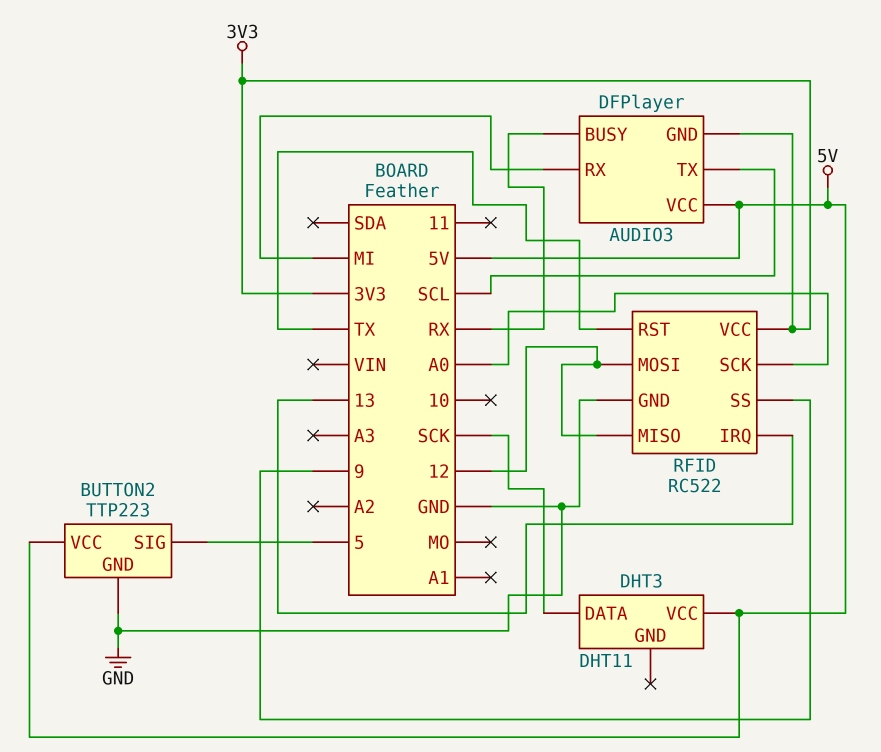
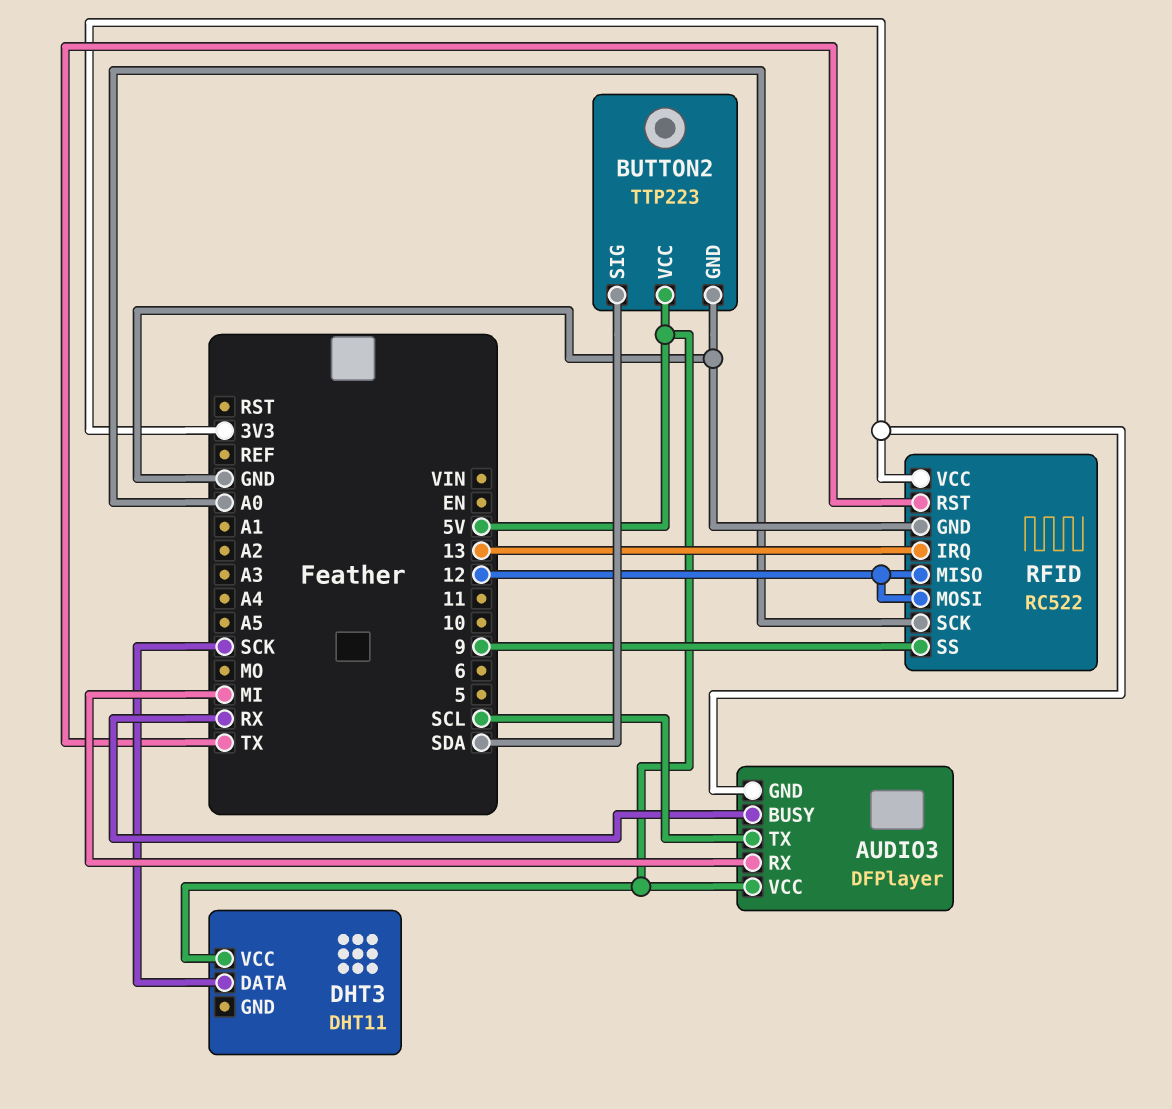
BUTTON2 pin SIG: 5 -> SDA

